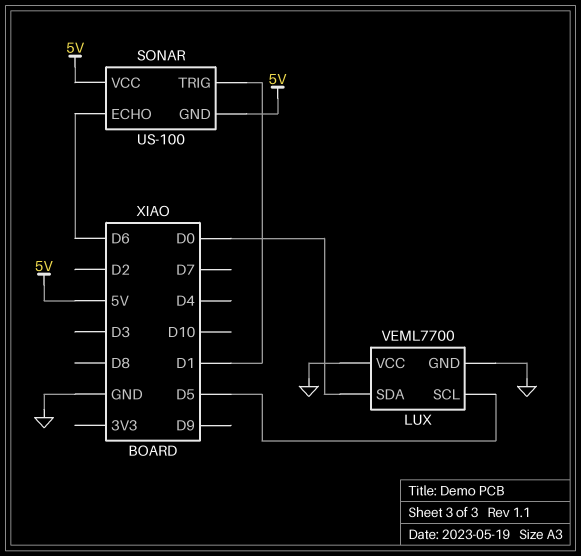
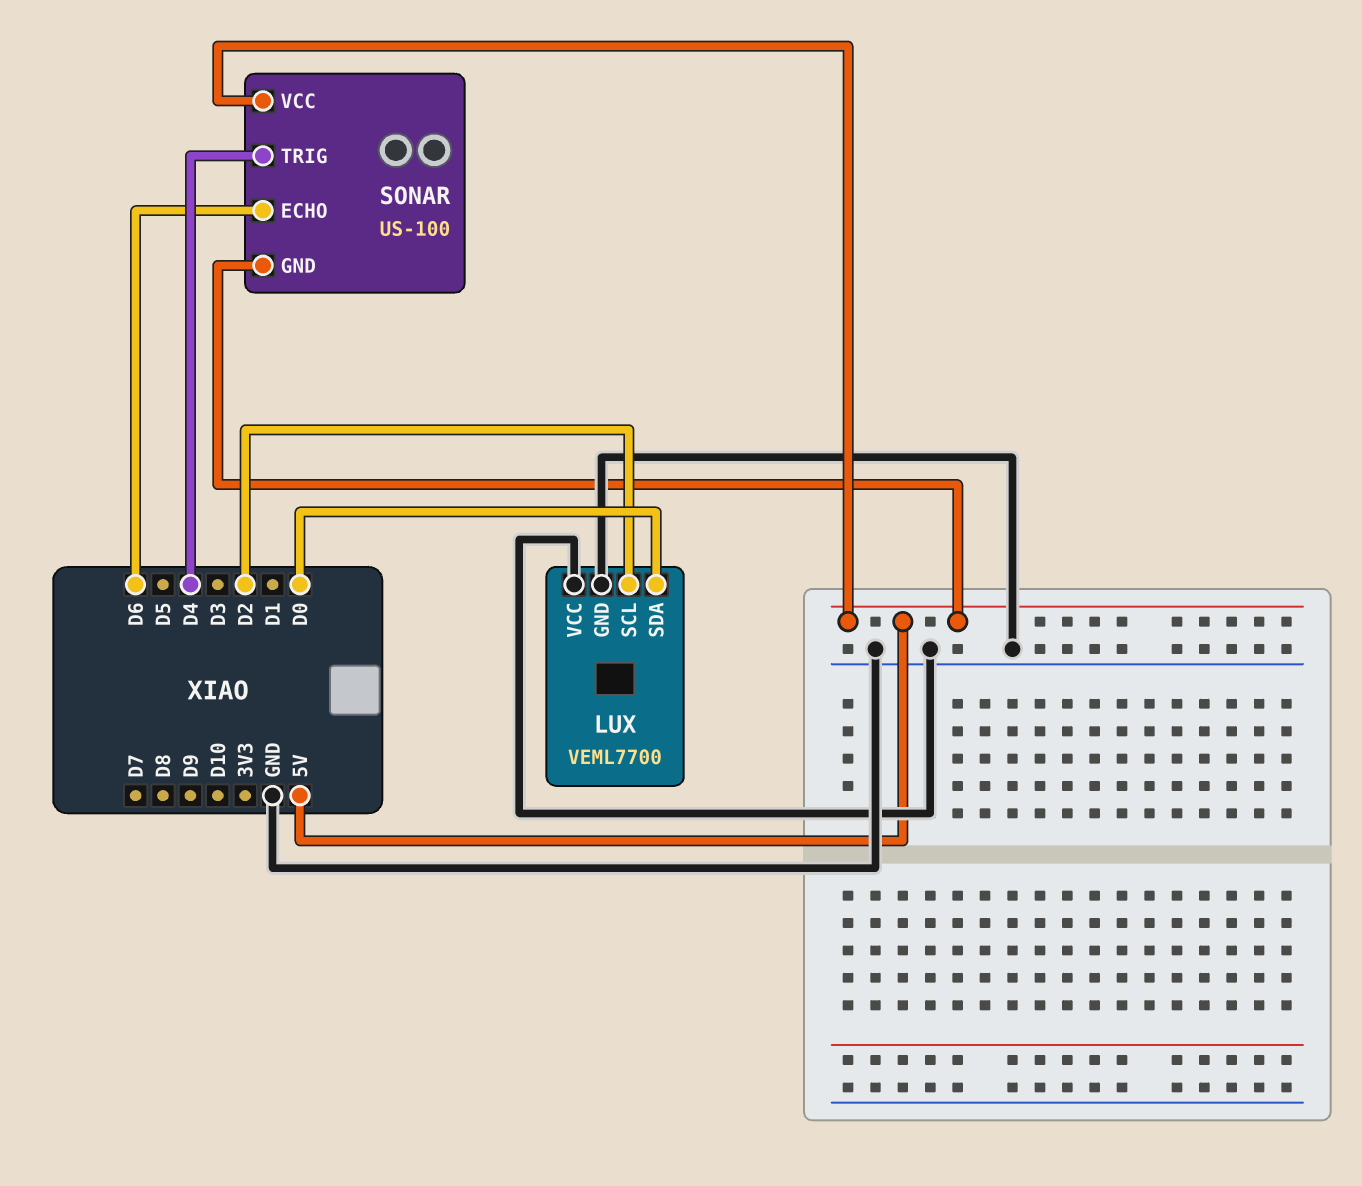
LUX pin SCL: D5 -> D2
SONAR pin TRIG: D1 -> D4

